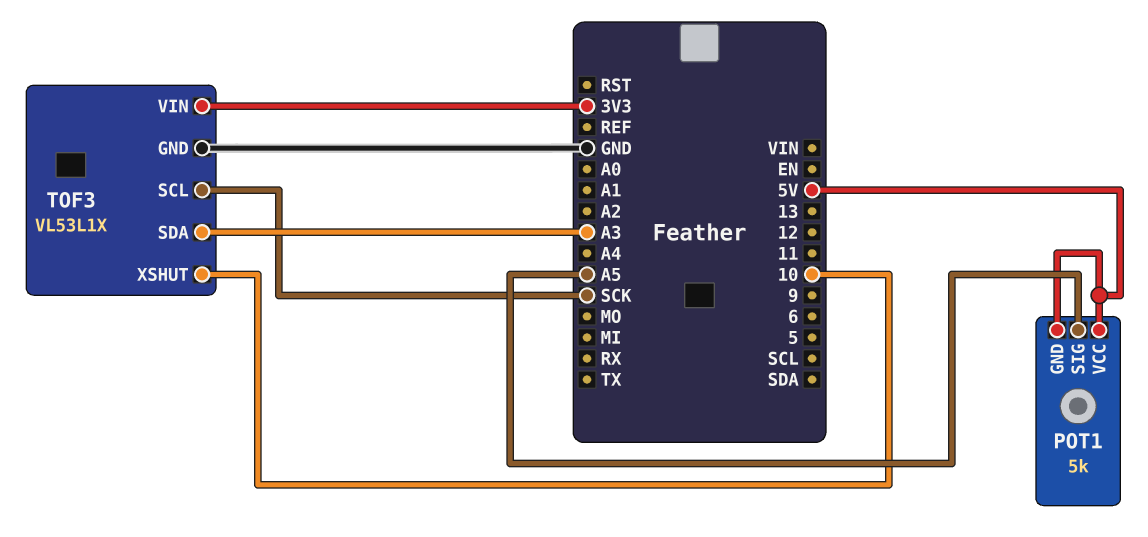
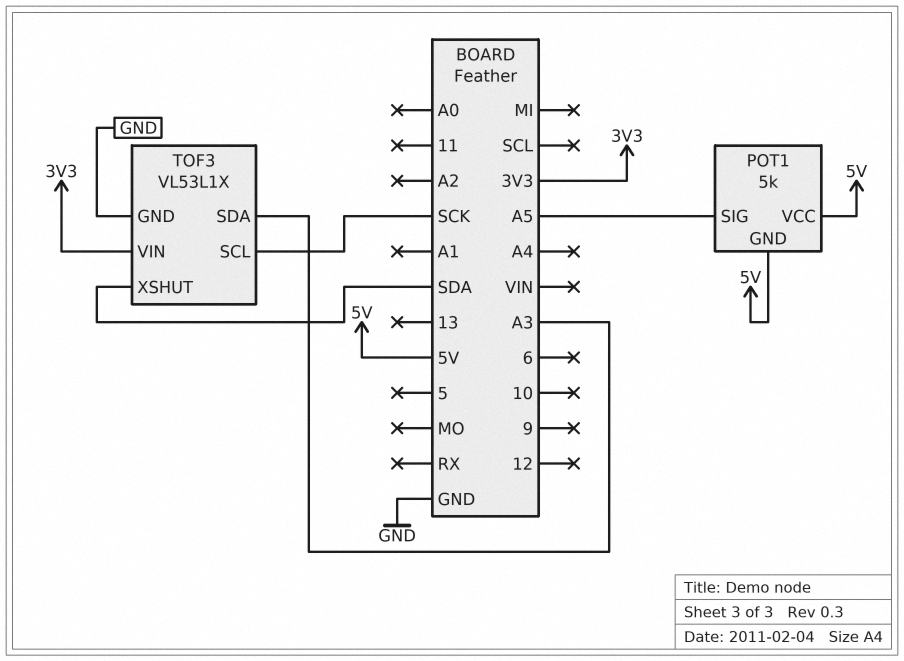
TOF3 pin XSHUT: 10 -> SDA

